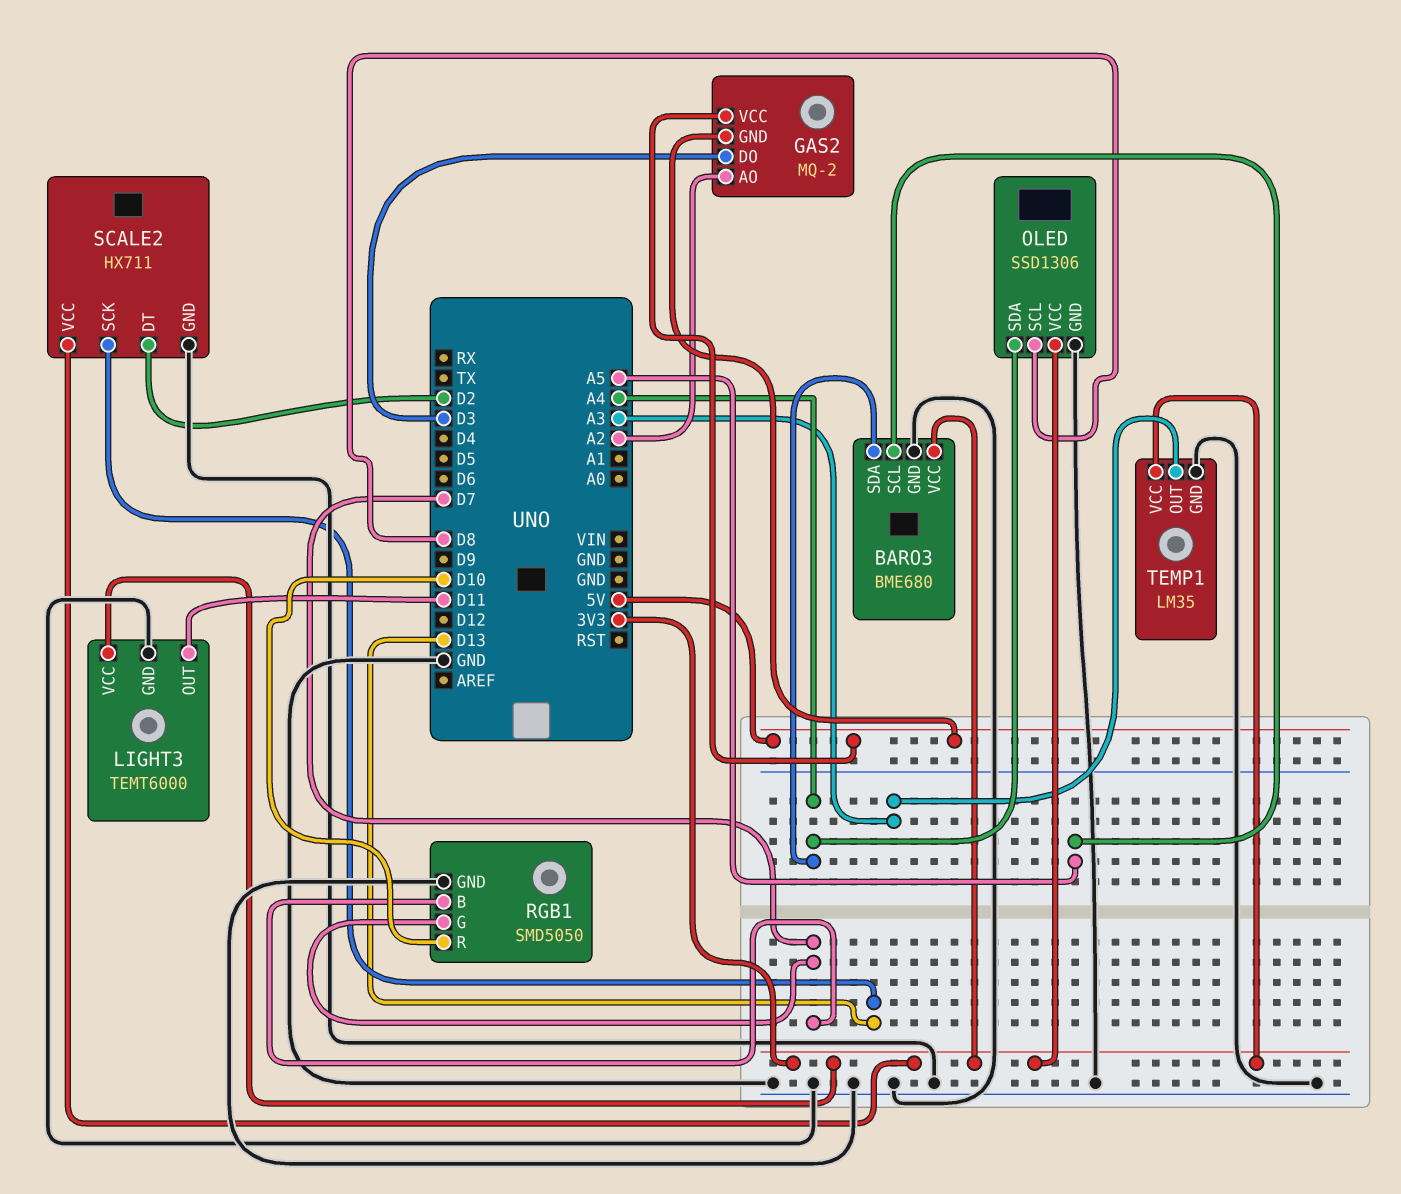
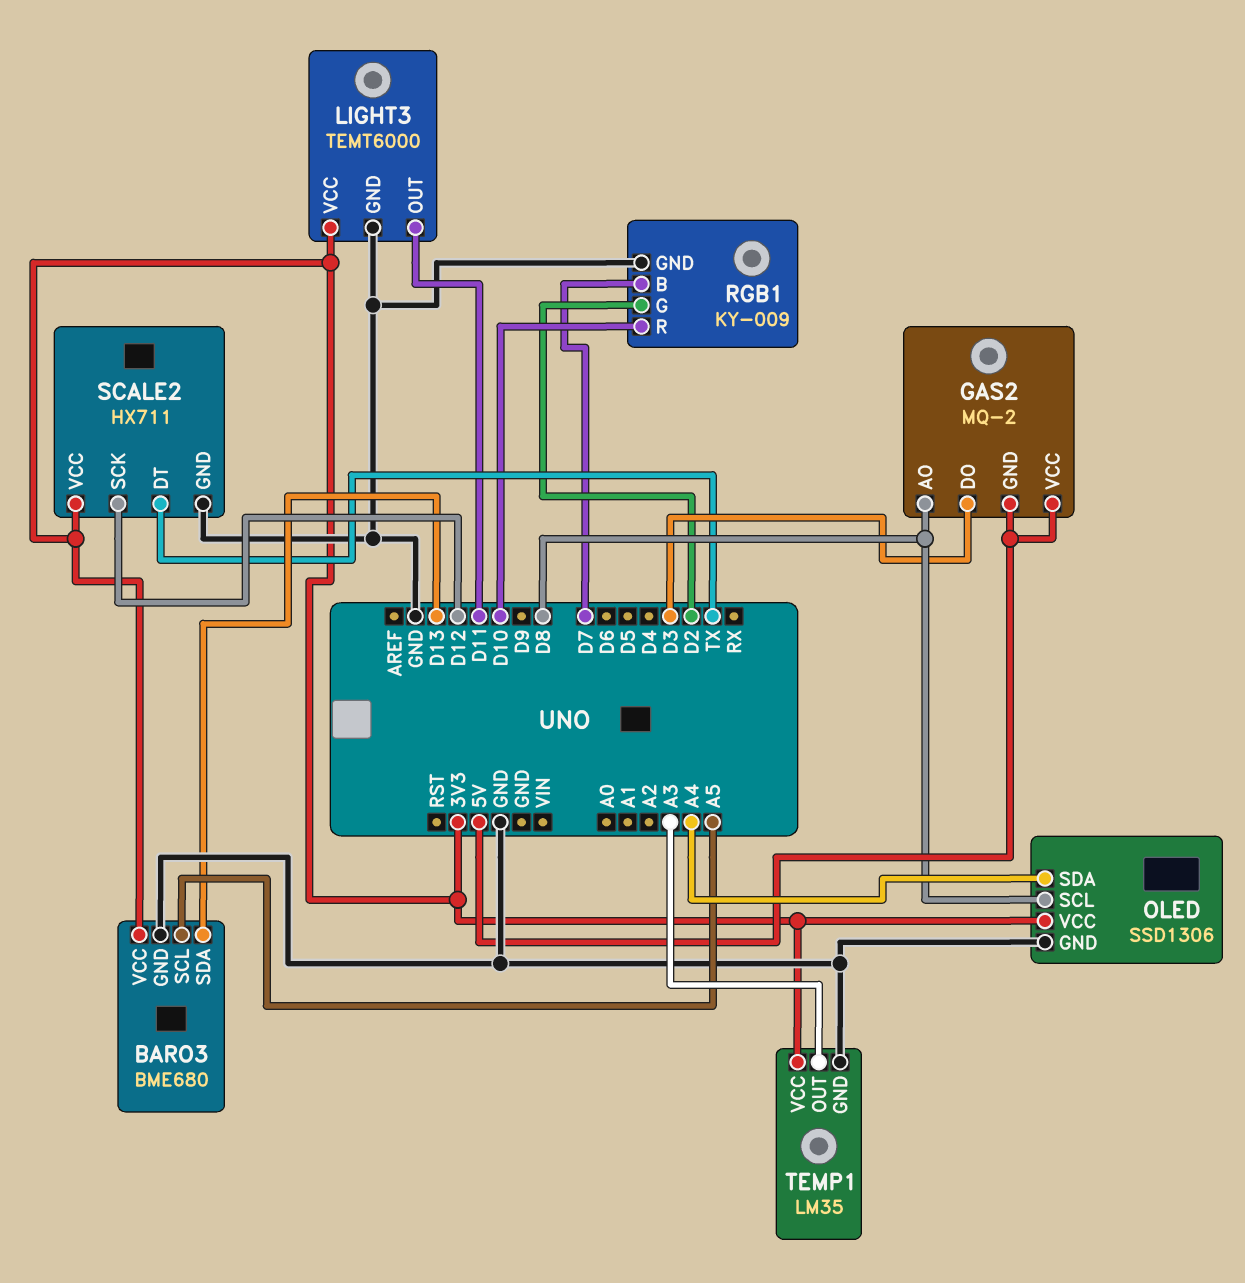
BARO3 pin SDA: A4 -> D13
GAS2 pin AO: A2 -> D8
RGB1: SMD5050 -> KY-009
RGB1 pin G: D7 -> D2
SCALE2 pin DT: D2 -> TX
SCALE2 pin SCK: D13 -> D12

